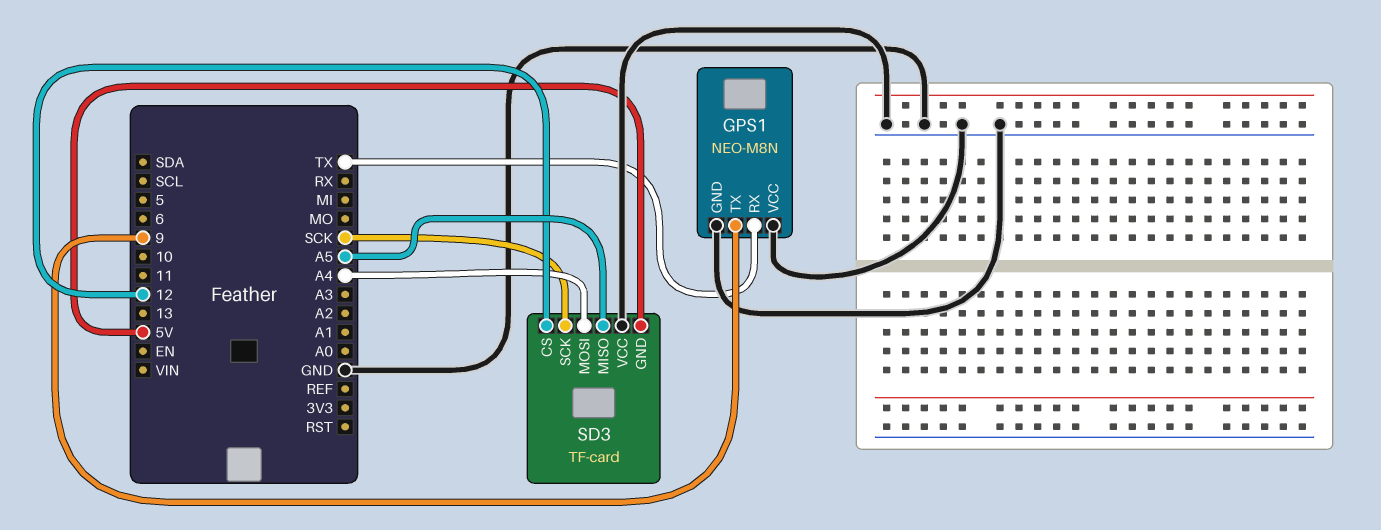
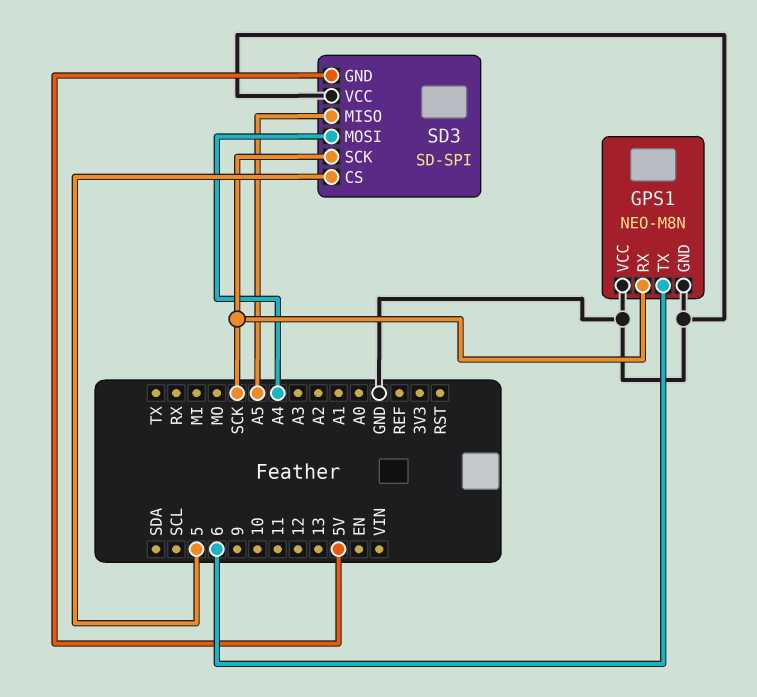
GPS1 pin RX: TX -> SCK
GPS1 pin TX: 9 -> 6
SD3: TF-card -> SD-SPI
SD3 pin CS: 12 -> 5

